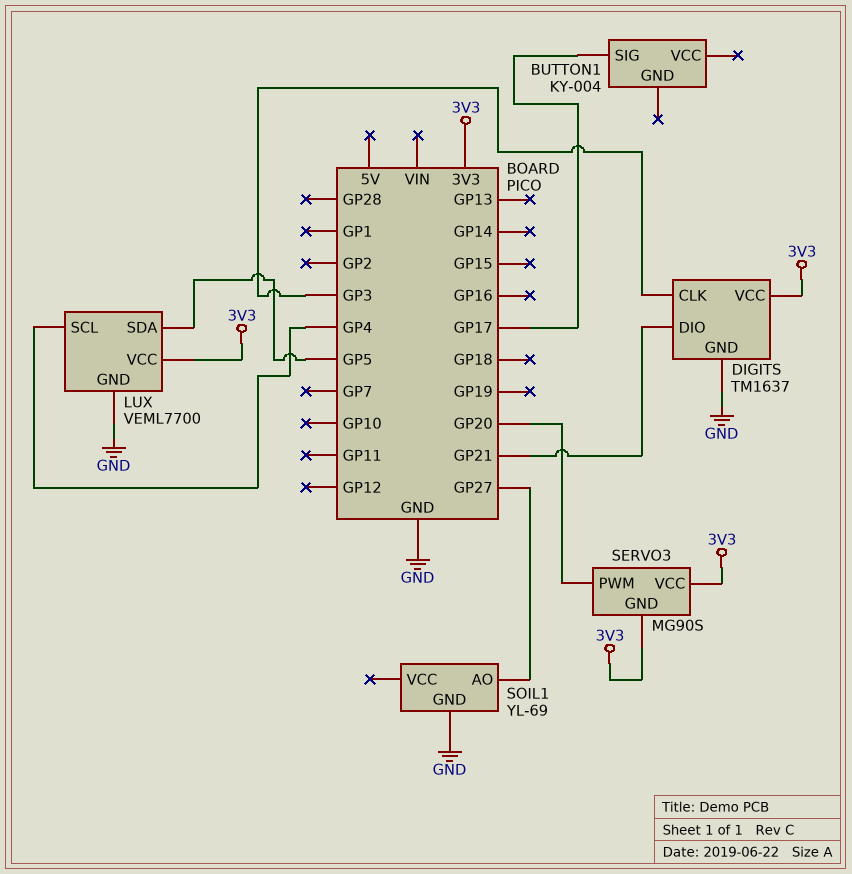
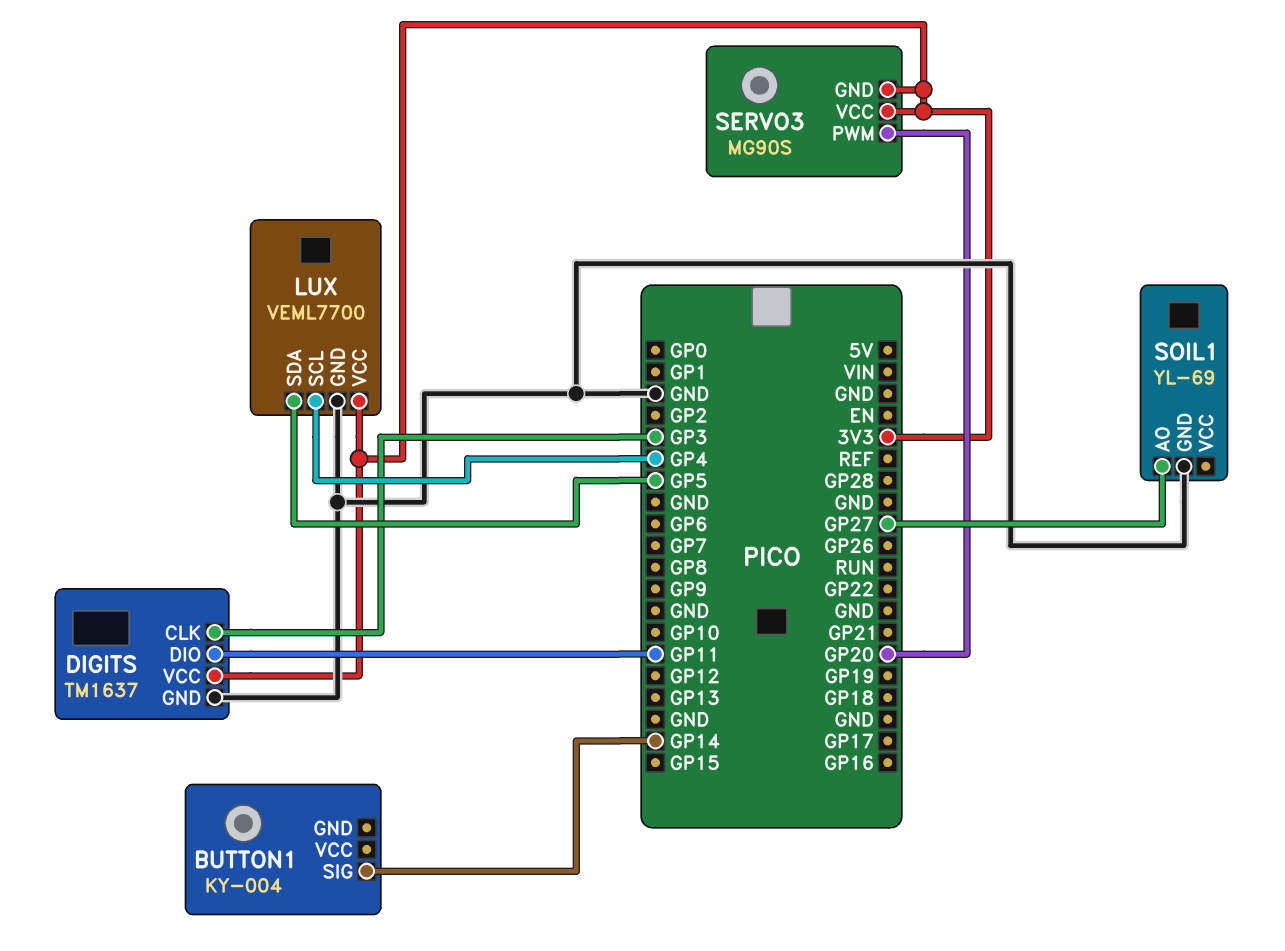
BUTTON1 pin SIG: GP17 -> GP14
DIGITS pin DIO: GP21 -> GP11

